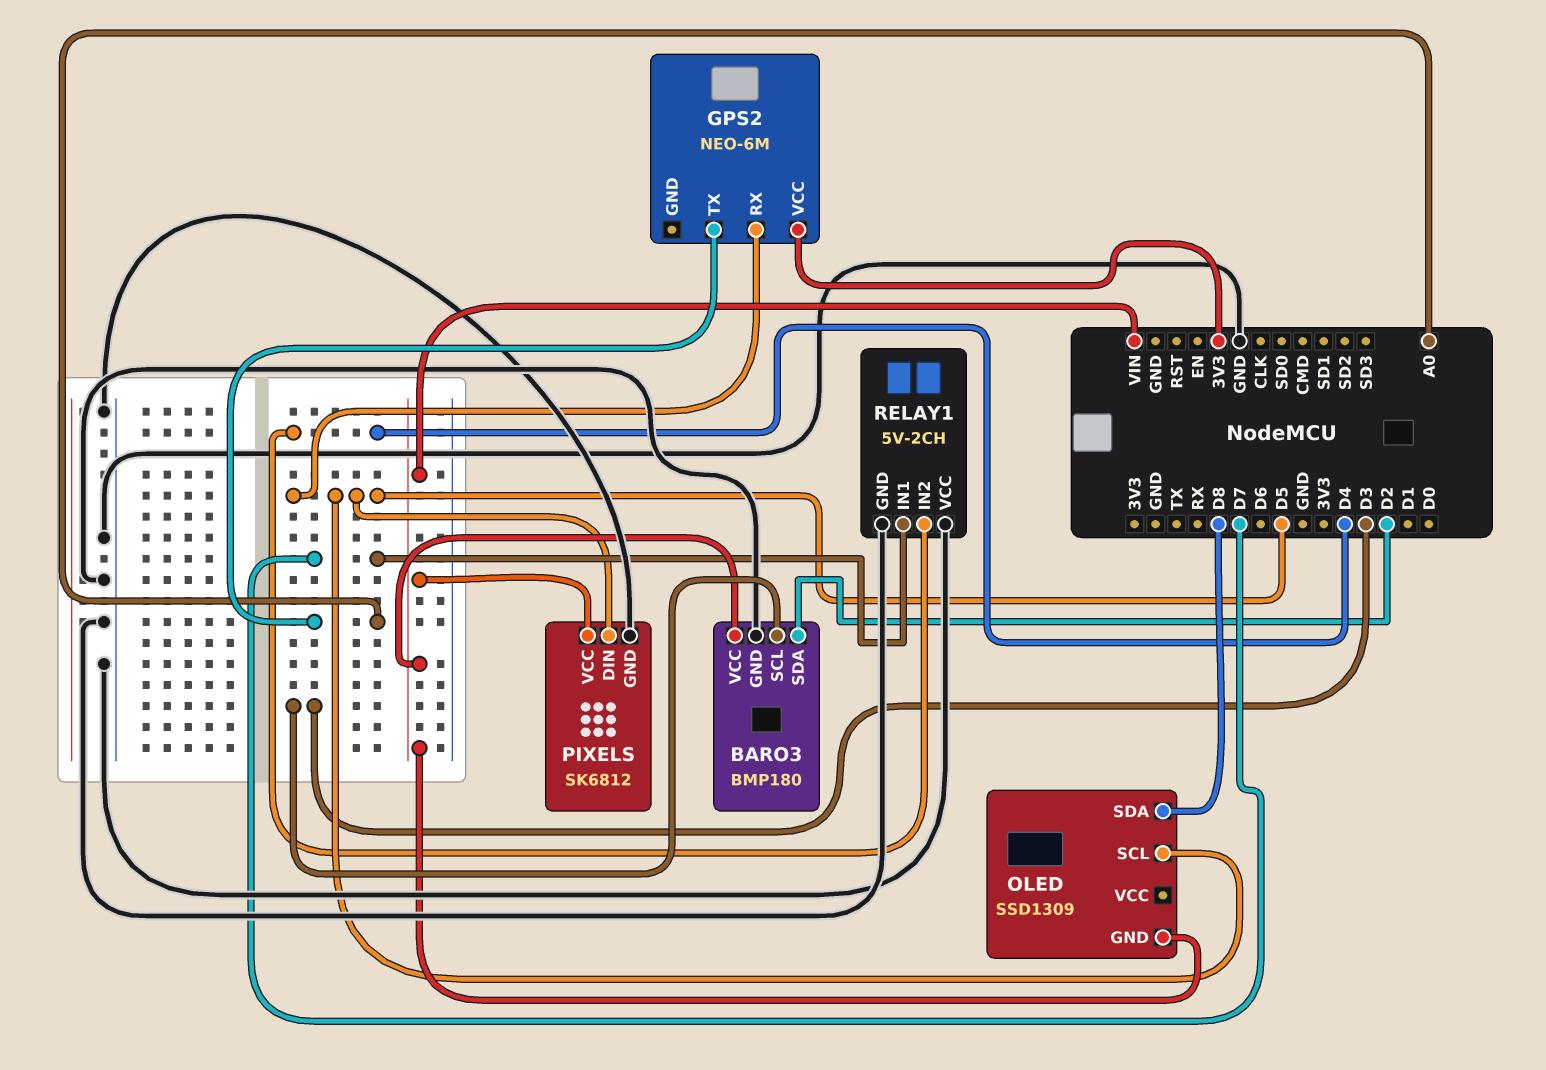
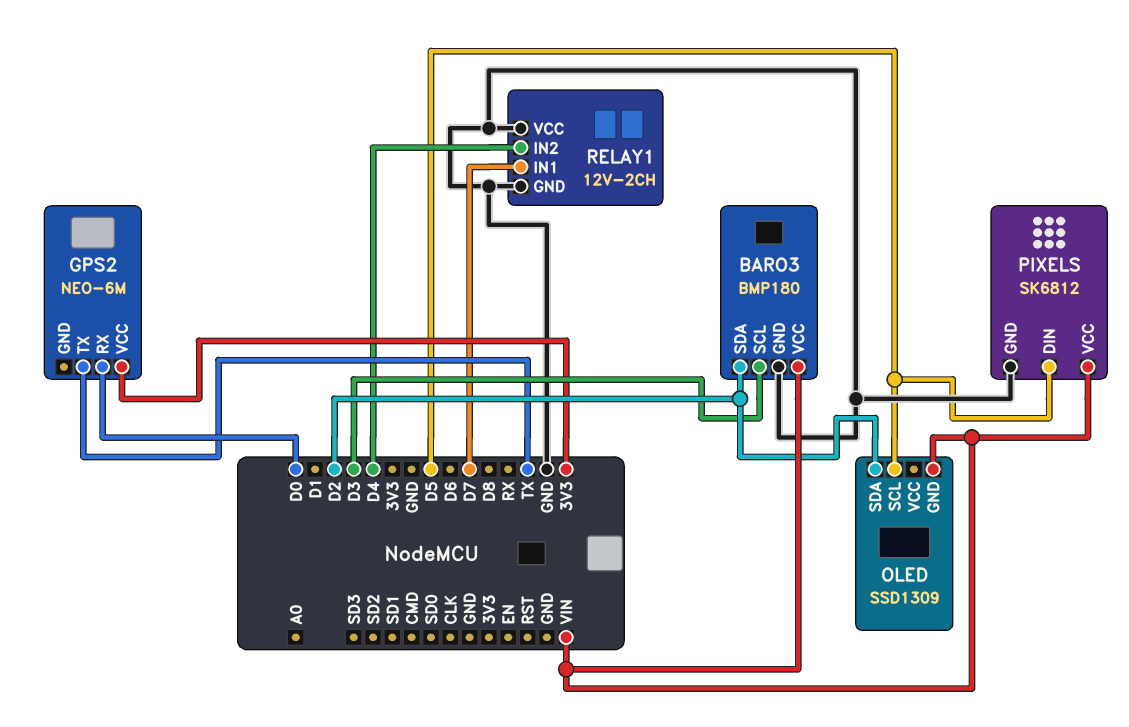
GPS2 pin RX: D5 -> D0
GPS2 pin TX: A0 -> TX
OLED pin SDA: D8 -> D2
RELAY1: 5V-2CH -> 12V-2CH

